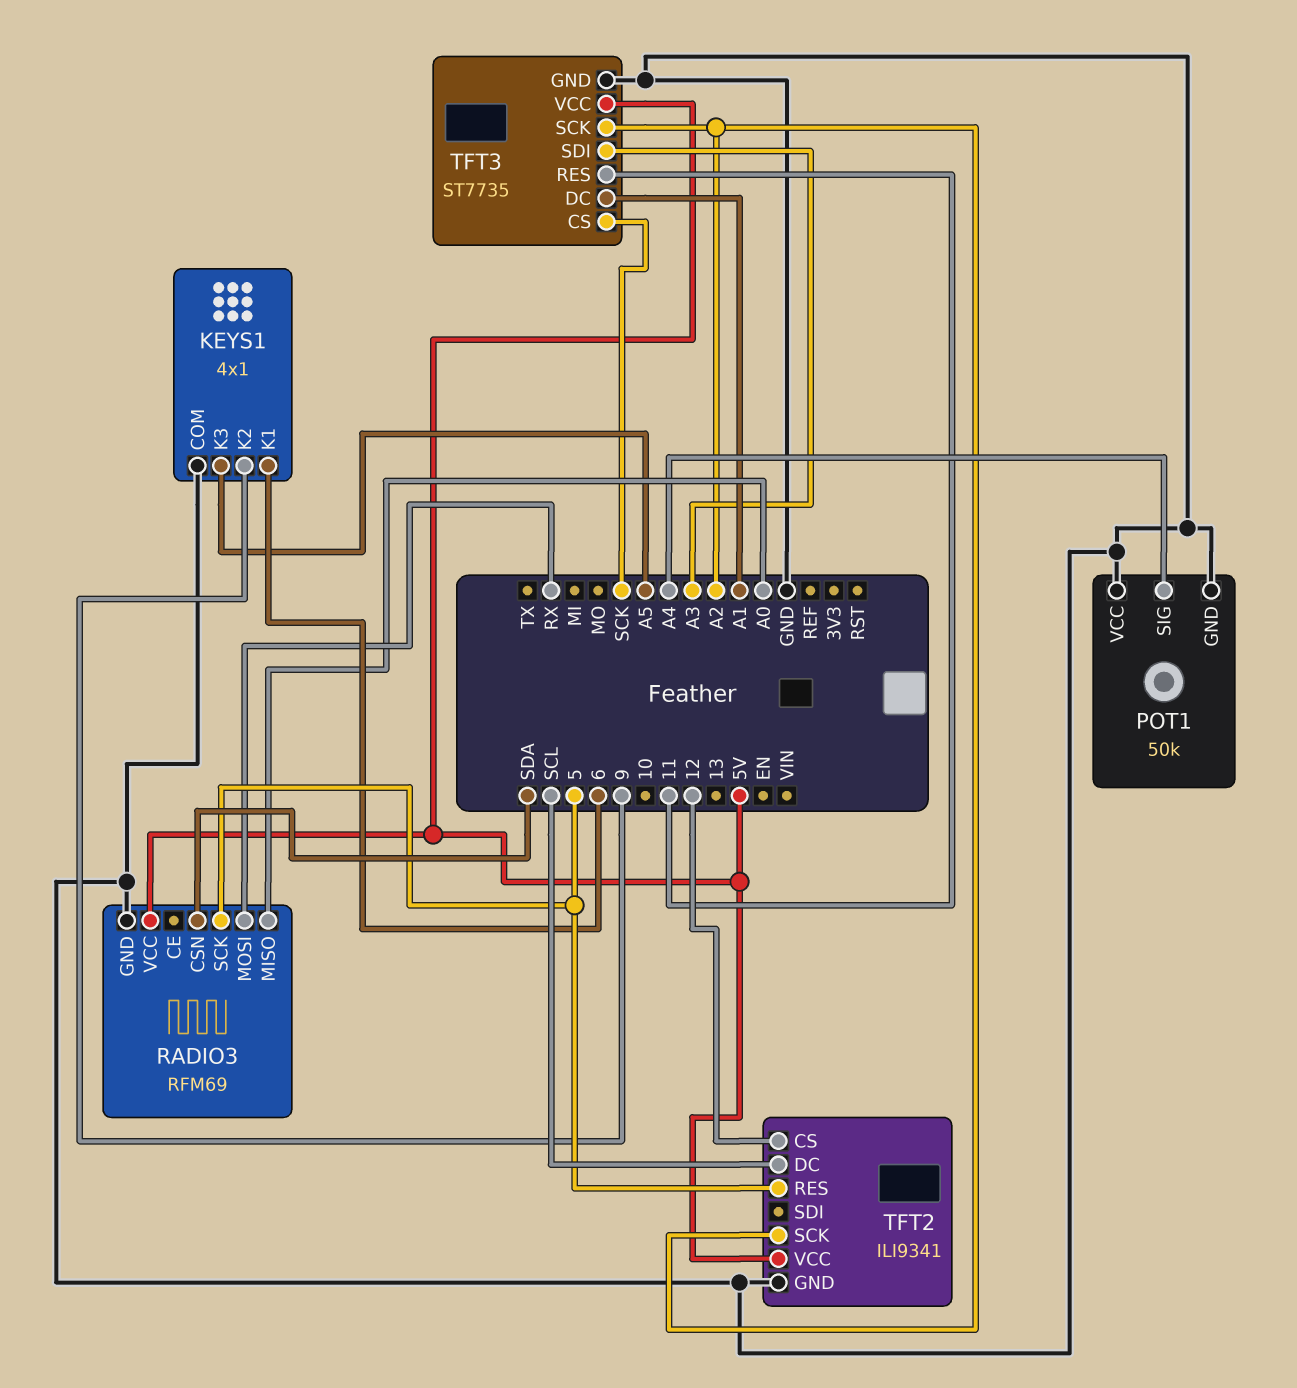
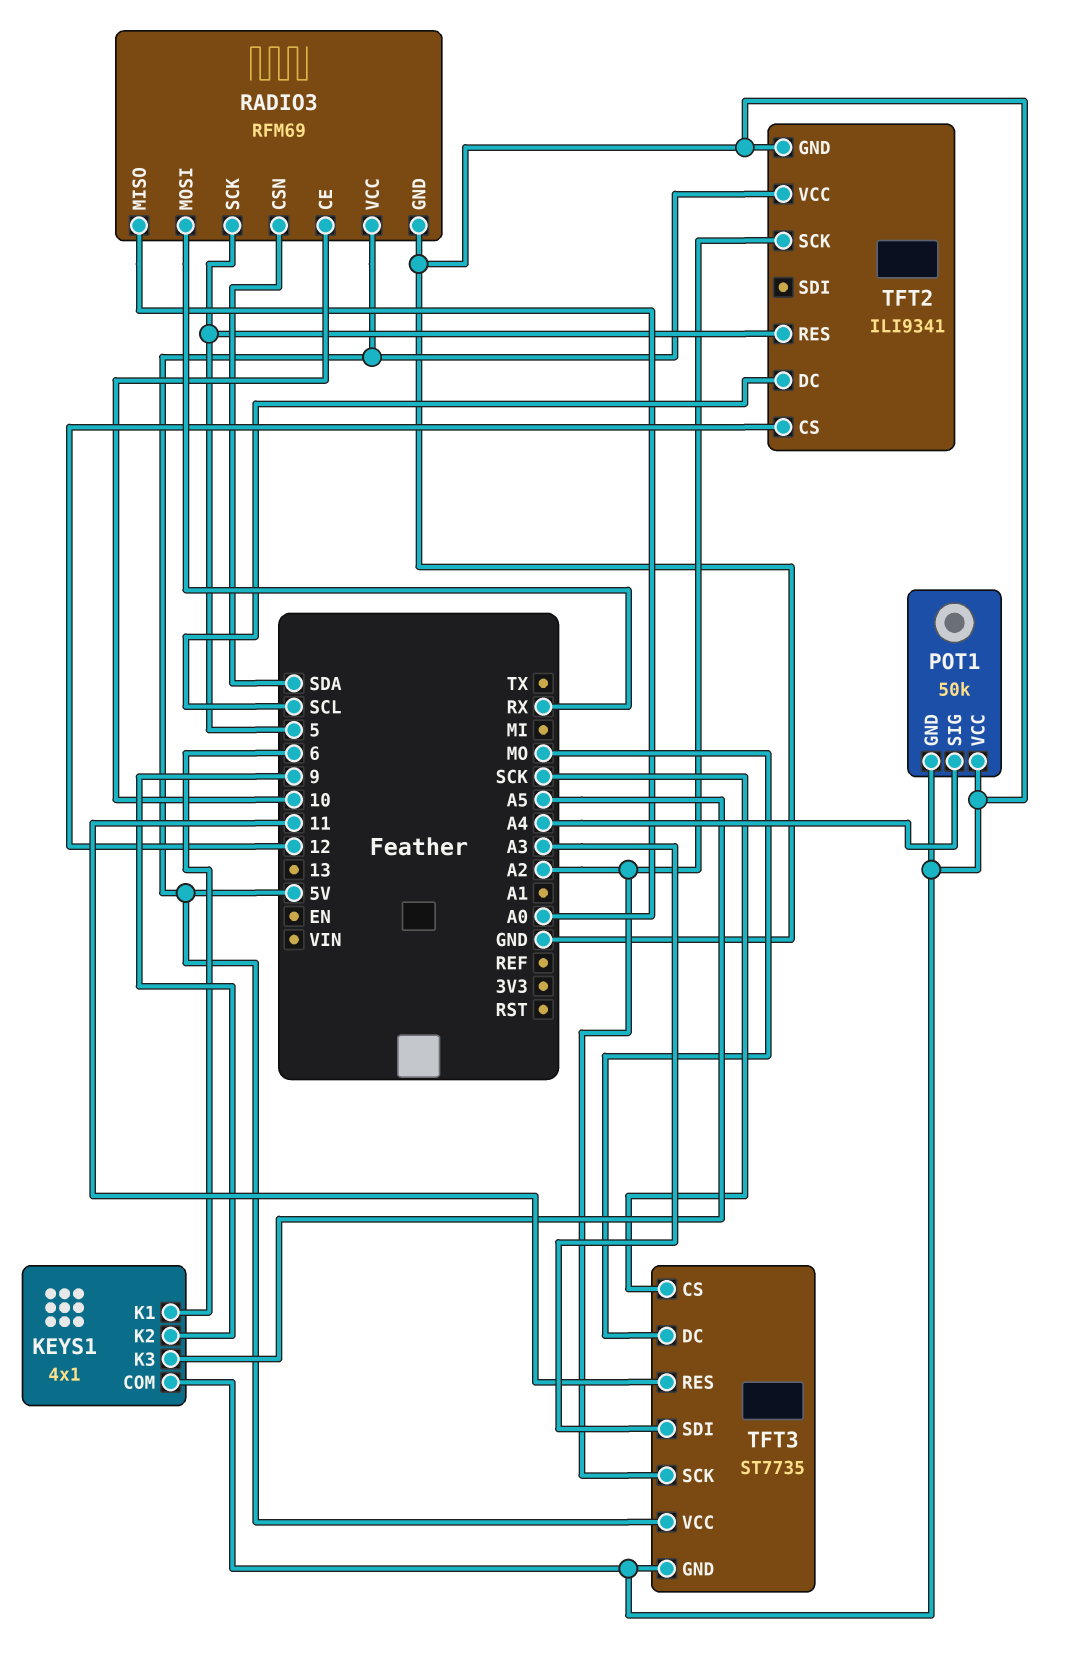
RADIO3 pin CE: none -> 10
TFT3 pin DC: A1 -> MO

